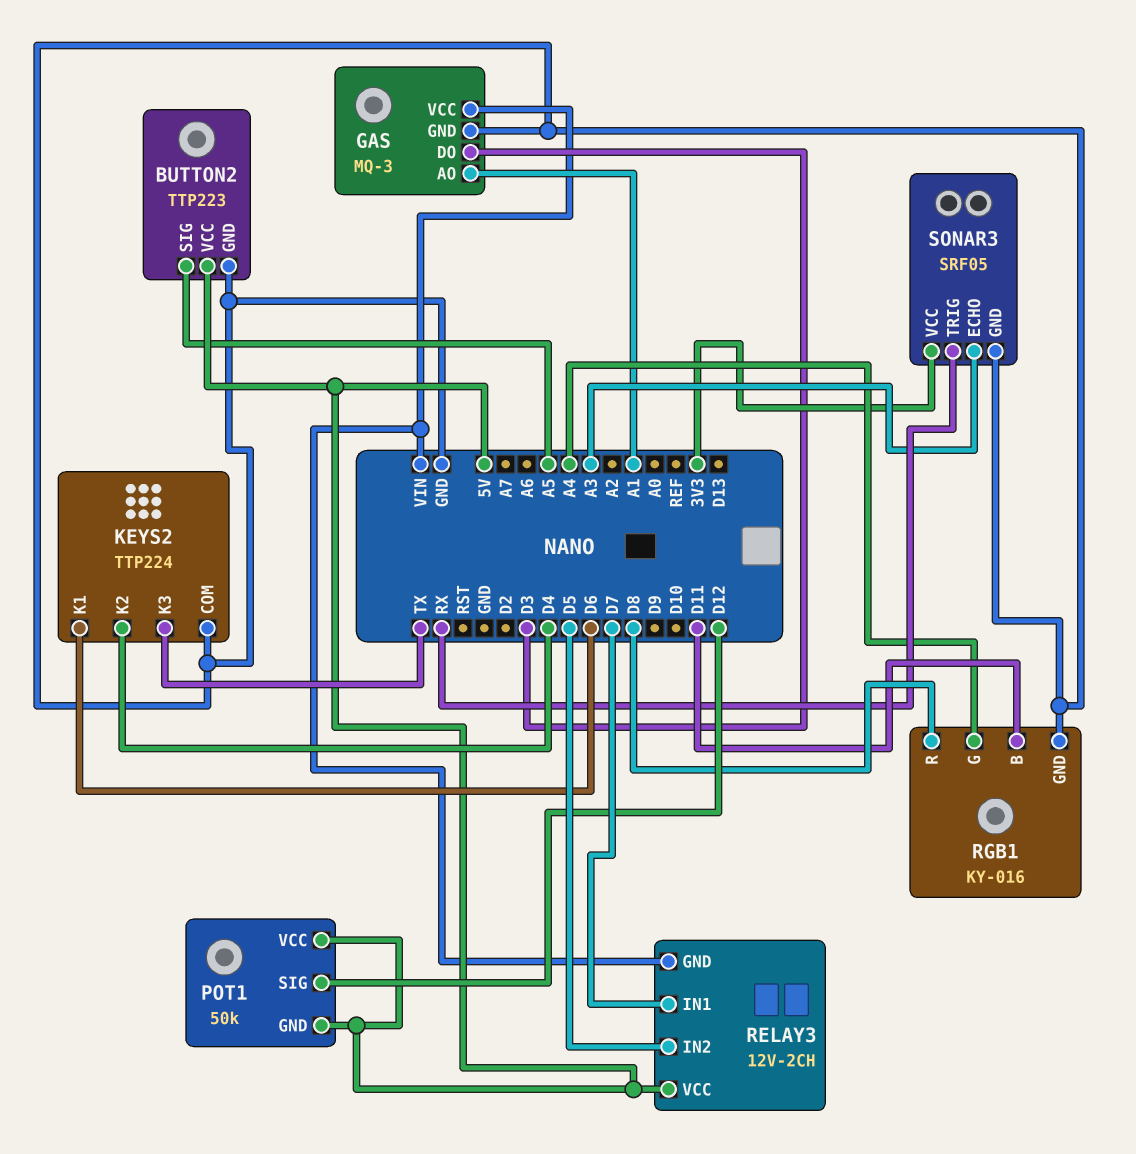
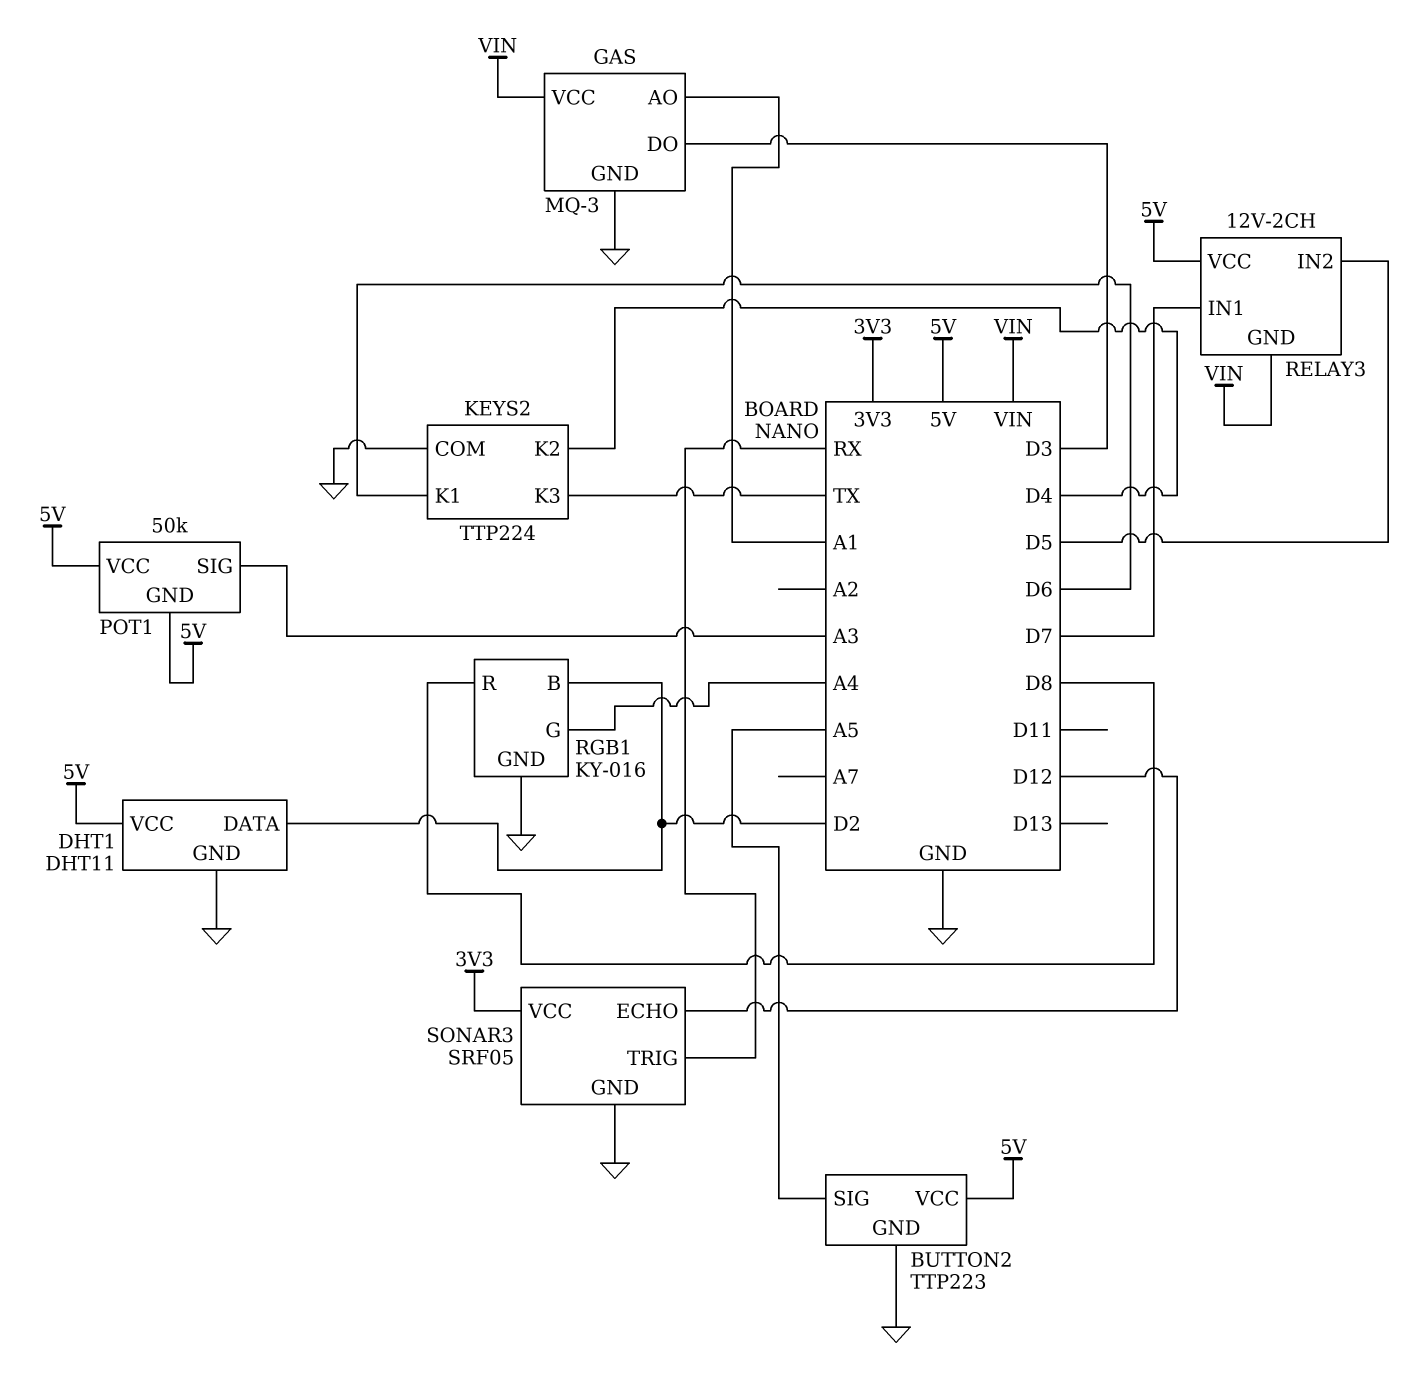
DHT1: none -> DHT11
DHT1 pin DATA: none -> D2
DHT1 pin GND: none -> GND
DHT1 pin VCC: none -> 5V
POT1 pin SIG: D12 -> A3
RGB1 pin B: D11 -> D2
SONAR3 pin ECHO: A3 -> D12

